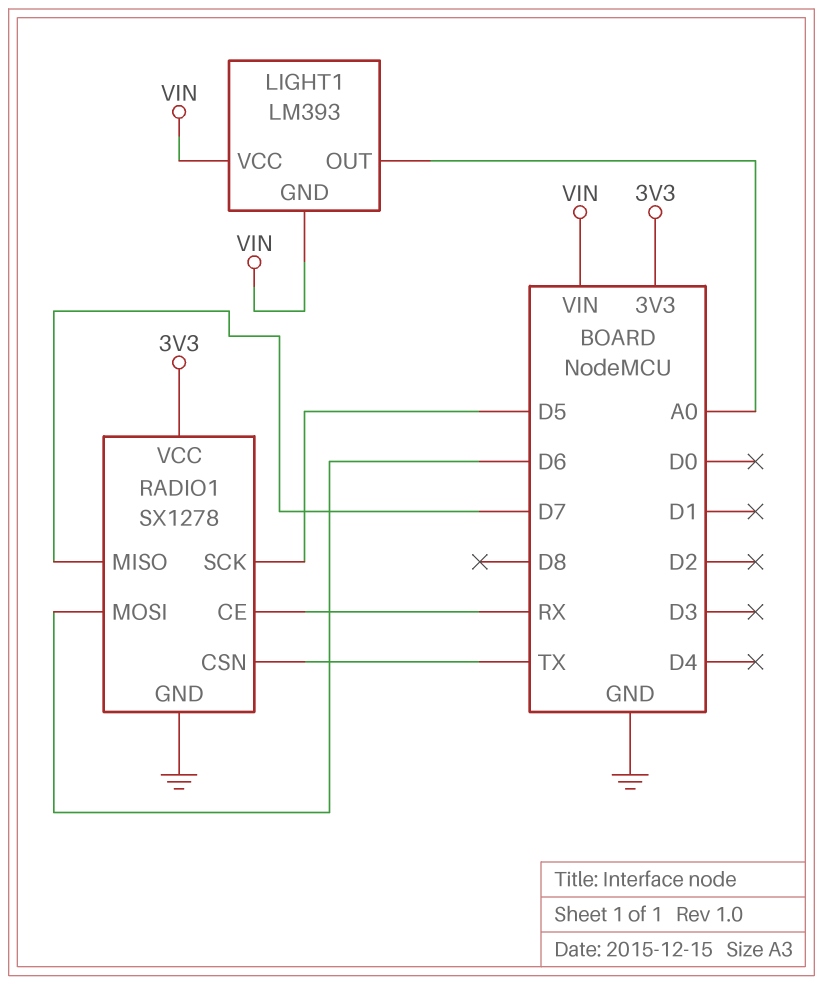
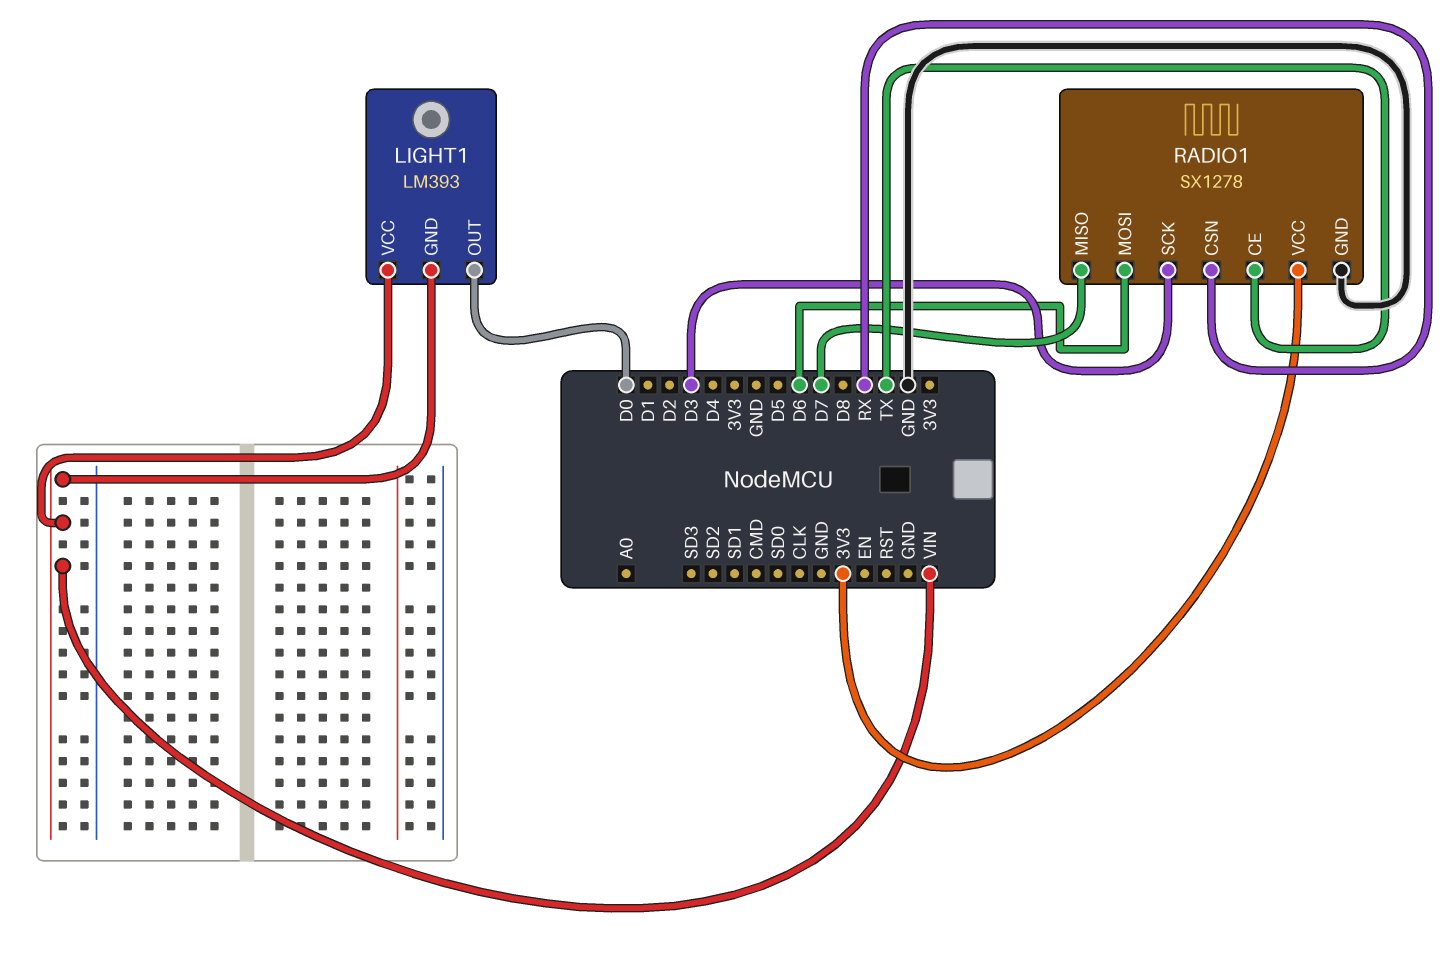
LIGHT1 pin OUT: A0 -> D0
RADIO1 pin CE: RX -> TX
RADIO1 pin CSN: TX -> RX
RADIO1 pin SCK: D5 -> D3

